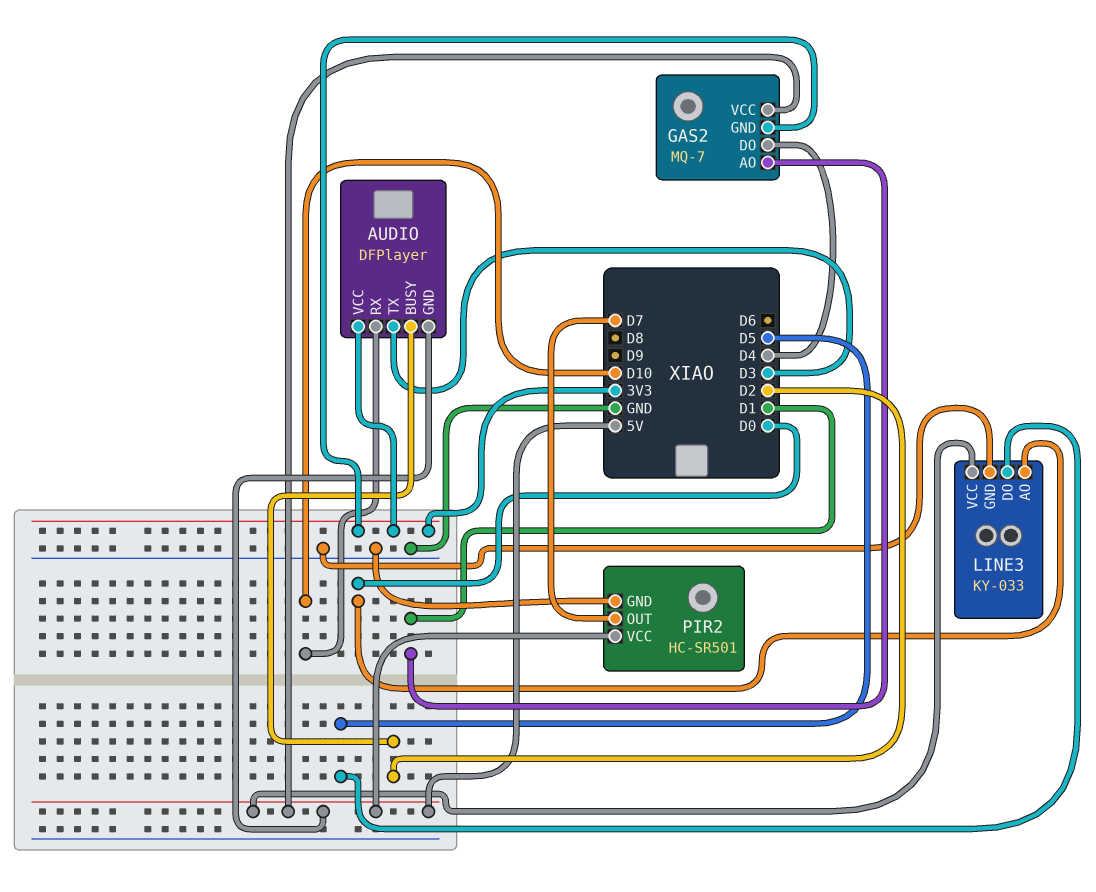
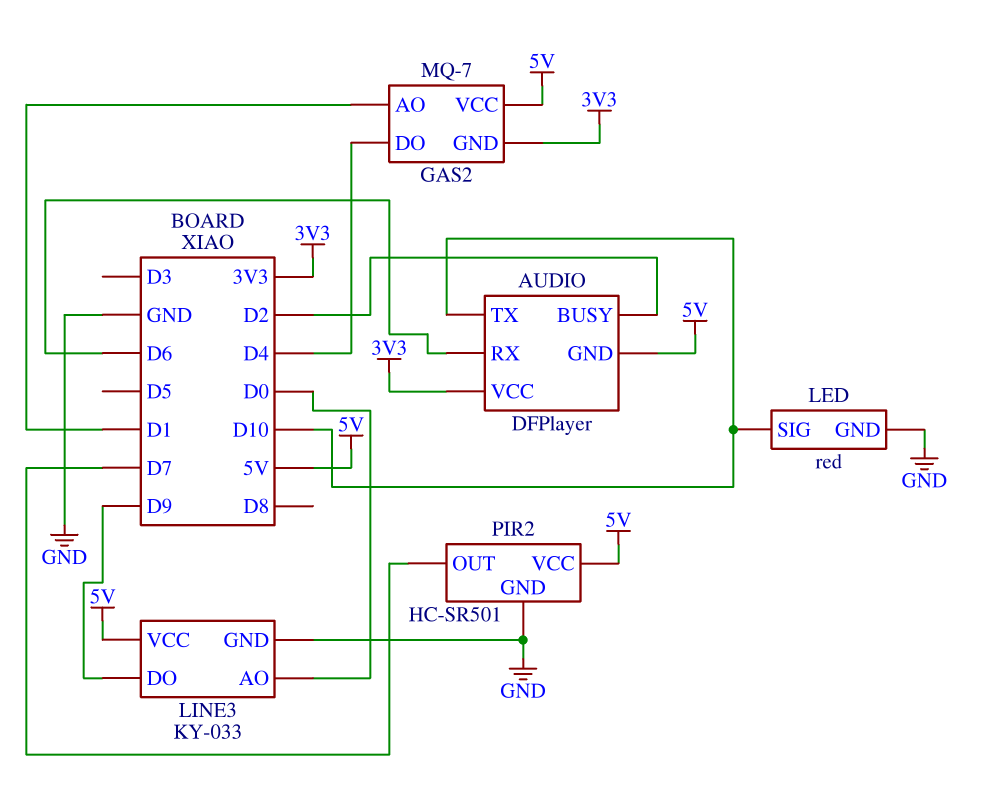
AUDIO pin RX: D10 -> D6
AUDIO pin TX: D3 -> D10
LED: none -> red
LED pin GND: none -> GND
LED pin SIG: none -> D10
LINE3 pin DO: D5 -> D9

